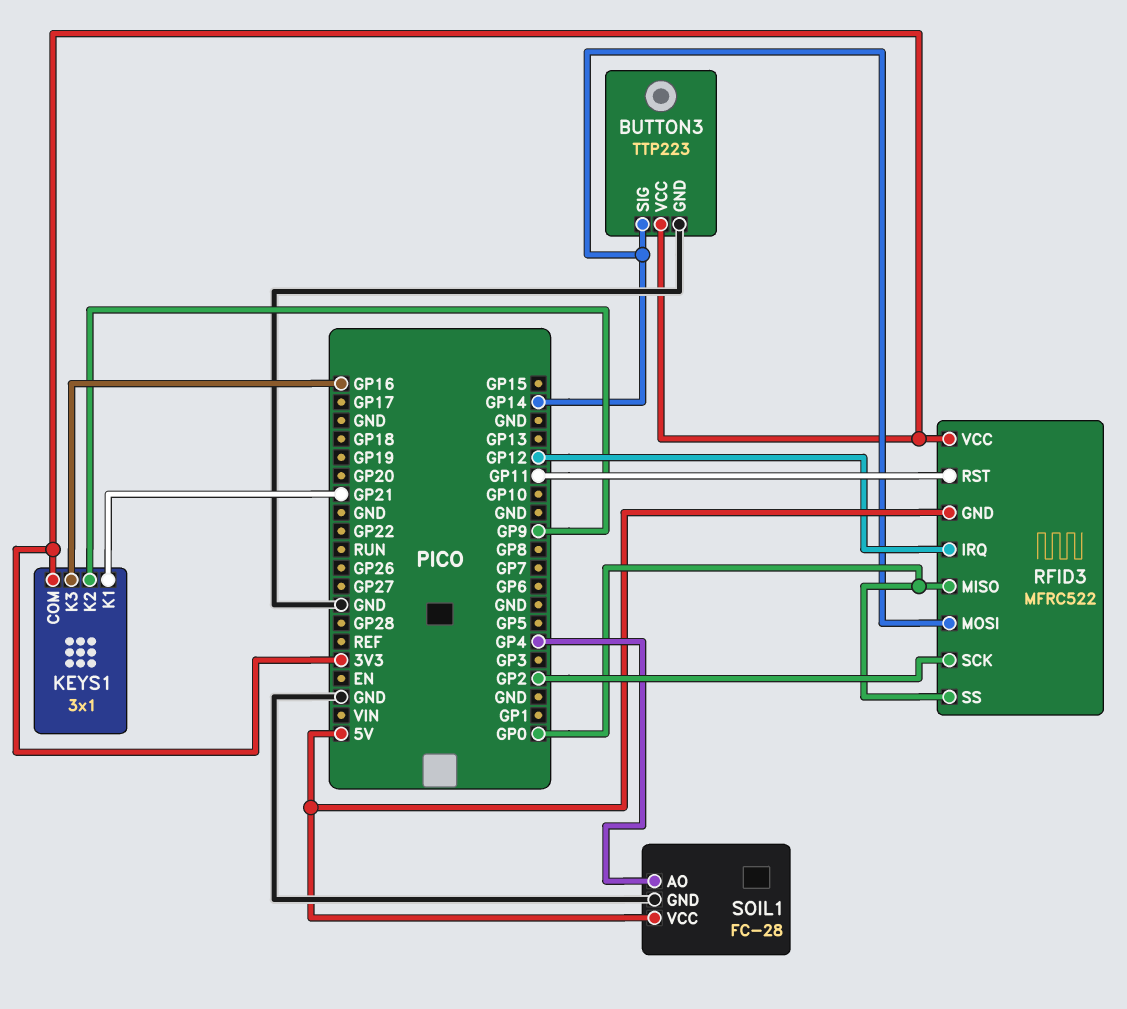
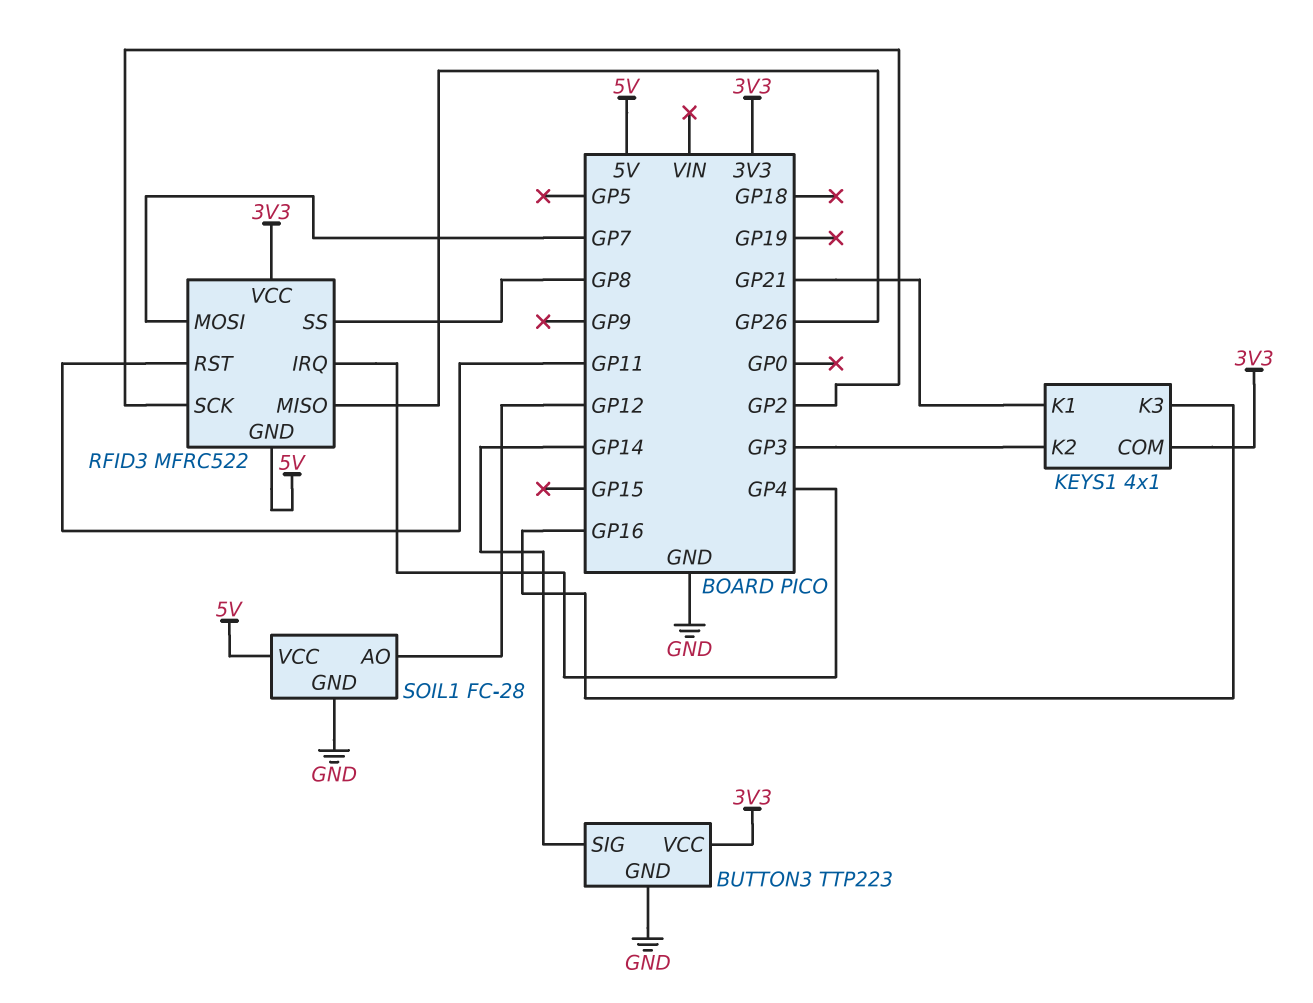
KEYS1: 3x1 -> 4x1
KEYS1 pin K2: GP9 -> GP3
RFID3 pin IRQ: GP12 -> GP4
RFID3 pin MISO: GP0 -> GP26
RFID3 pin MOSI: GP14 -> GP7
RFID3 pin SS: GP0 -> GP8
SOIL1 pin AO: GP4 -> GP12

